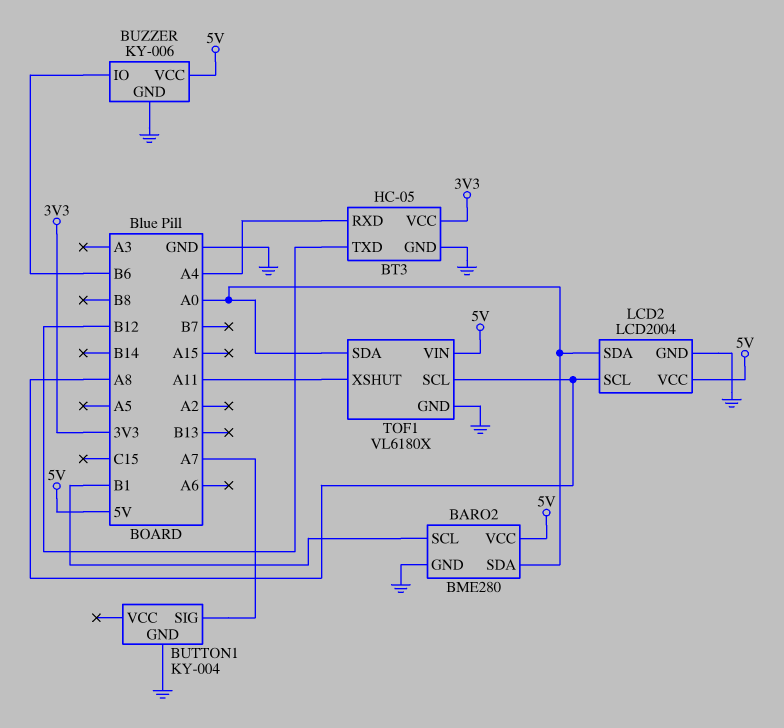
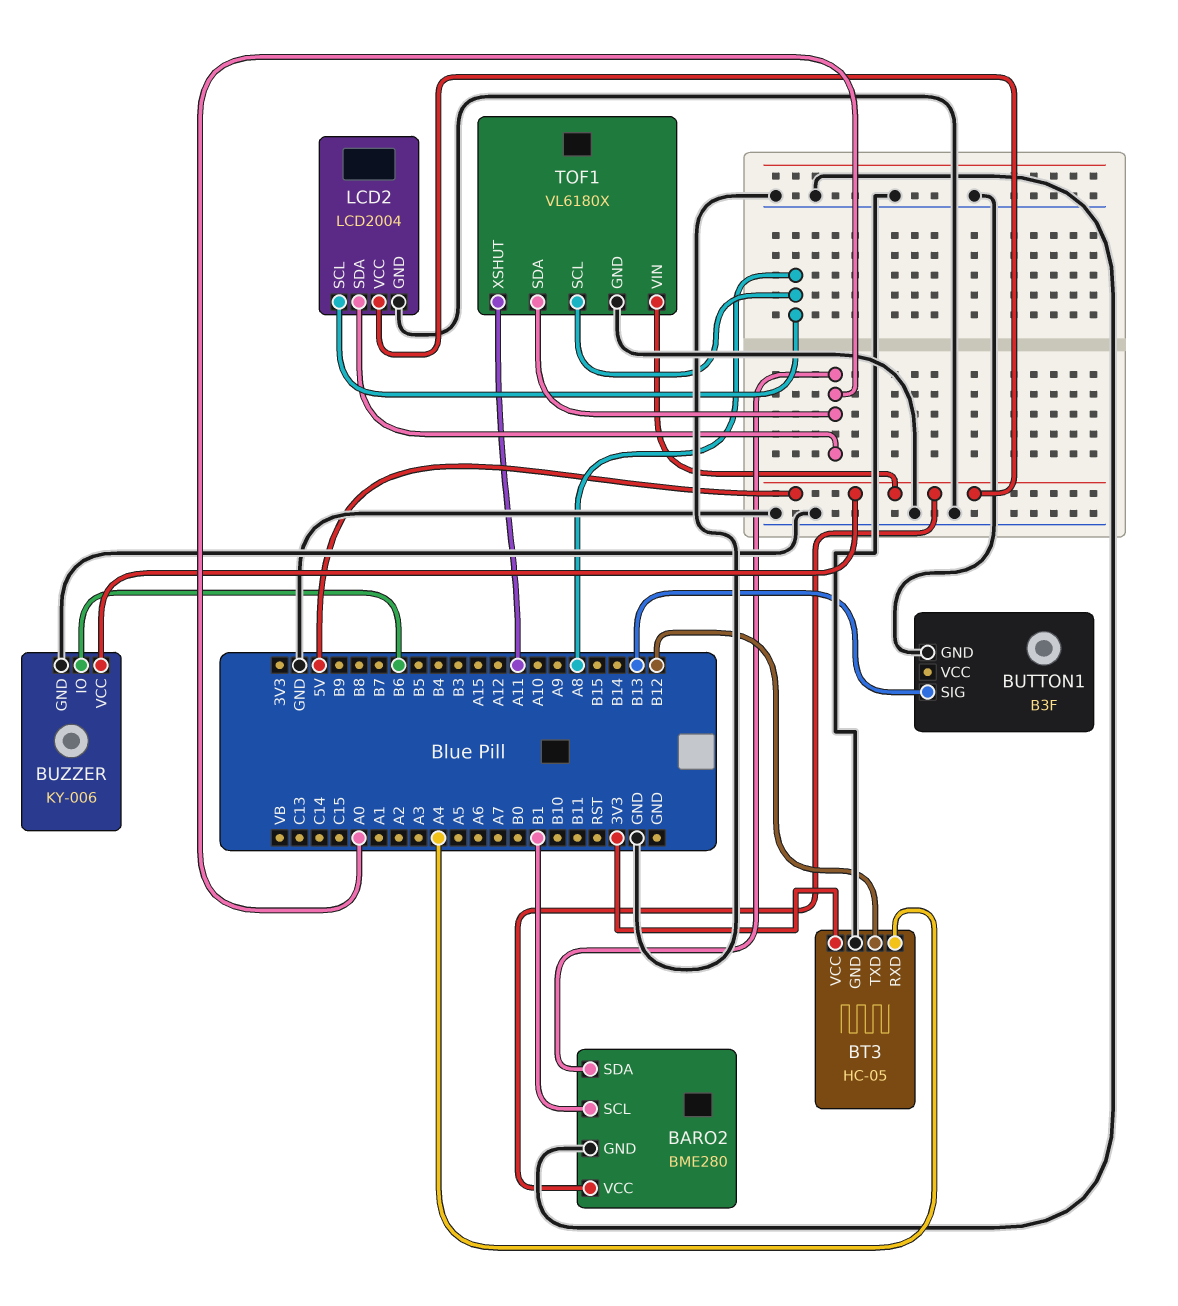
BUTTON1: KY-004 -> B3F
BUTTON1 pin SIG: A7 -> B13

